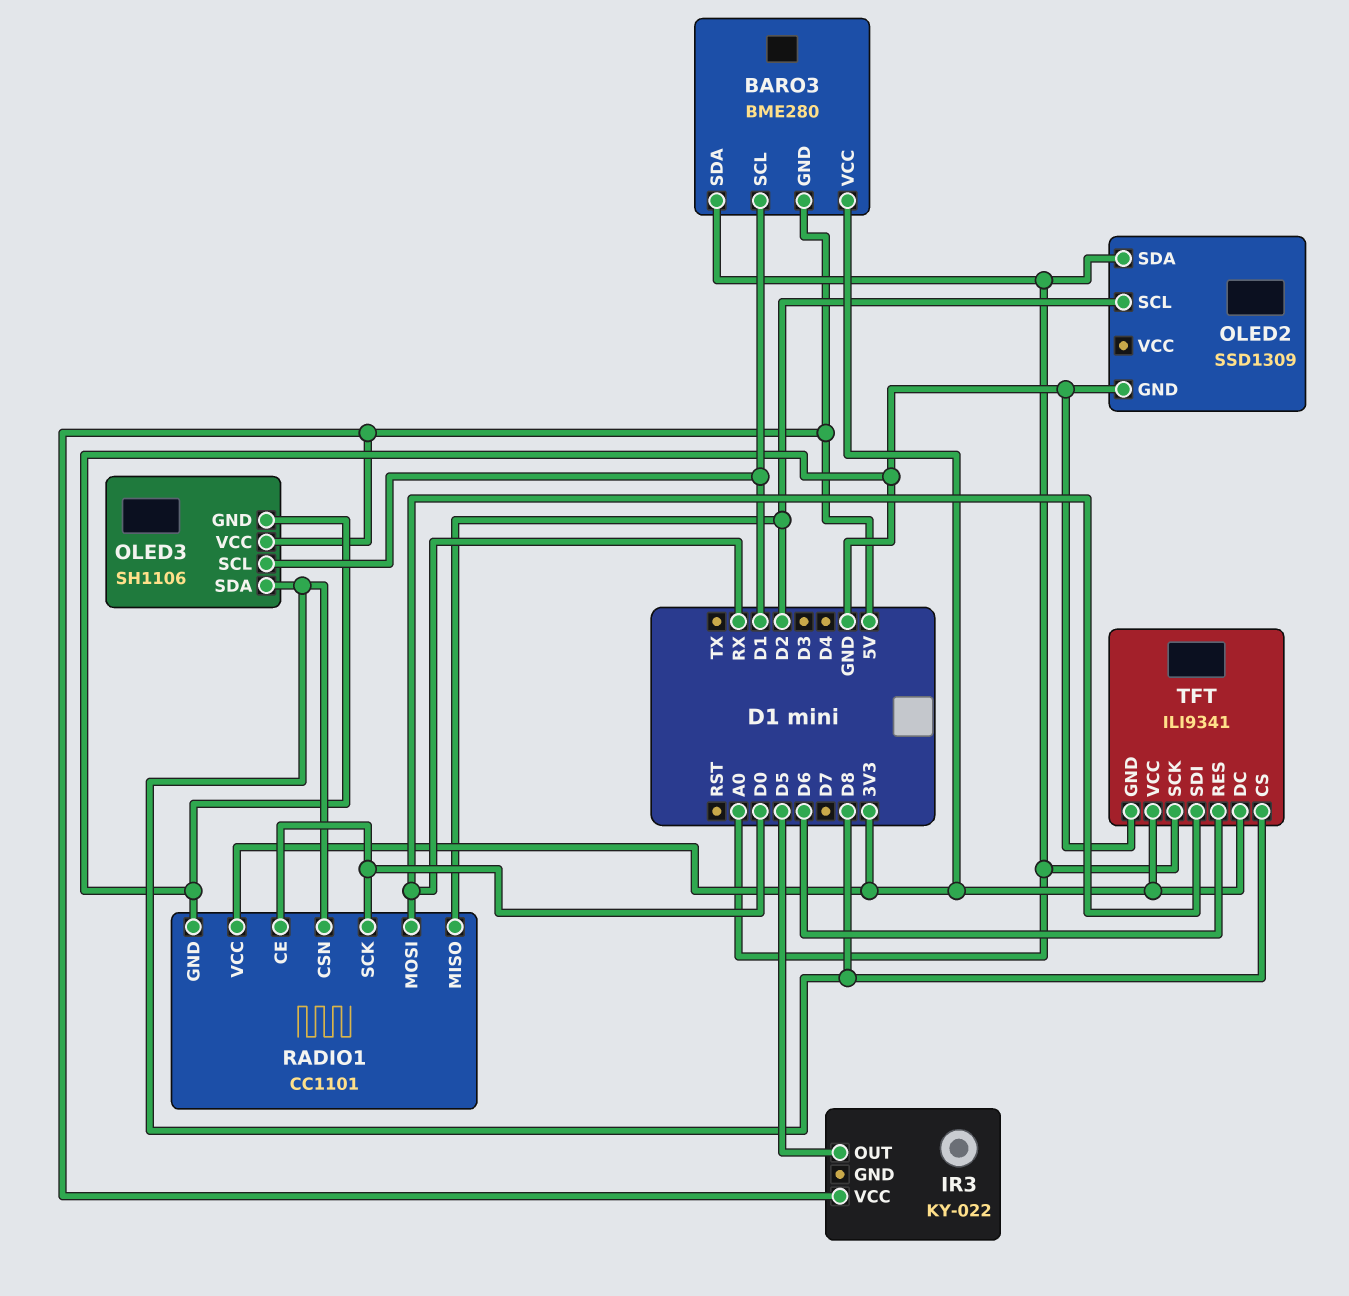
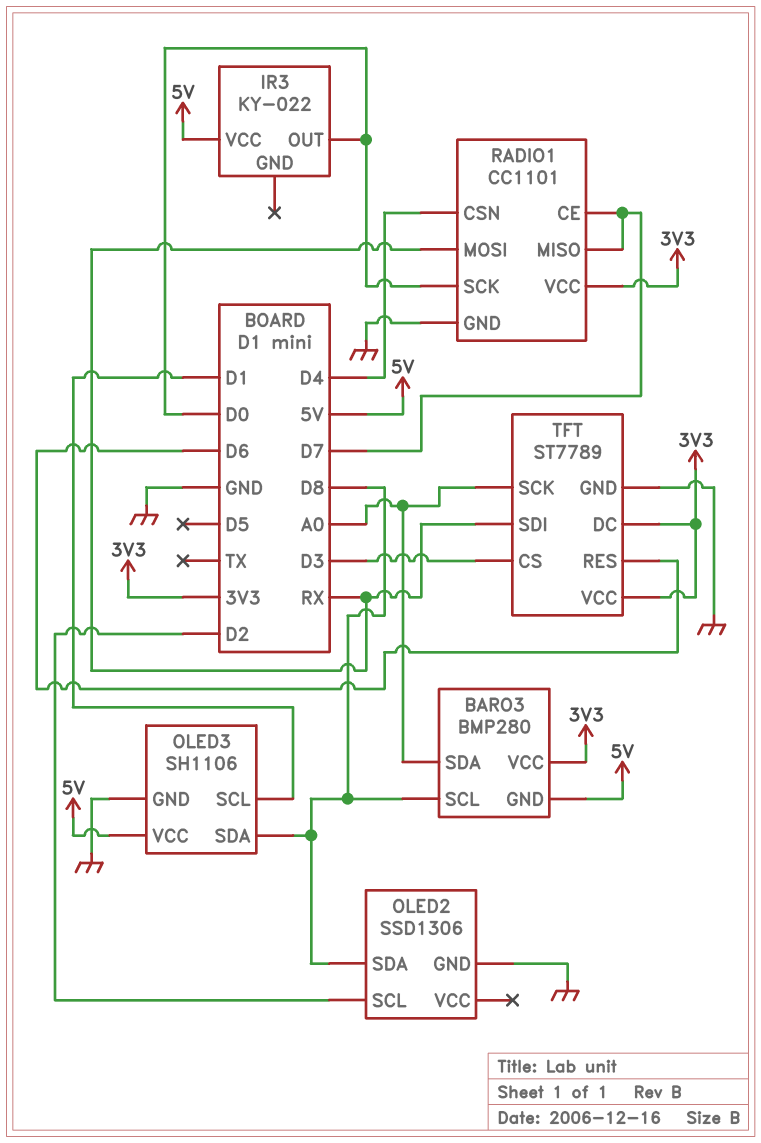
BARO3: BME280 -> BMP280
BARO3 pin SCL: D1 -> D8
IR3 pin OUT: D5 -> D0
OLED2: SSD1309 -> SSD1306
OLED2 pin SDA: A0 -> D8
RADIO1 pin CE: D0 -> D7
RADIO1 pin CSN: D8 -> D4
RADIO1 pin MISO: D2 -> D7
TFT: ILI9341 -> ST7789
TFT pin CS: D8 -> D3

